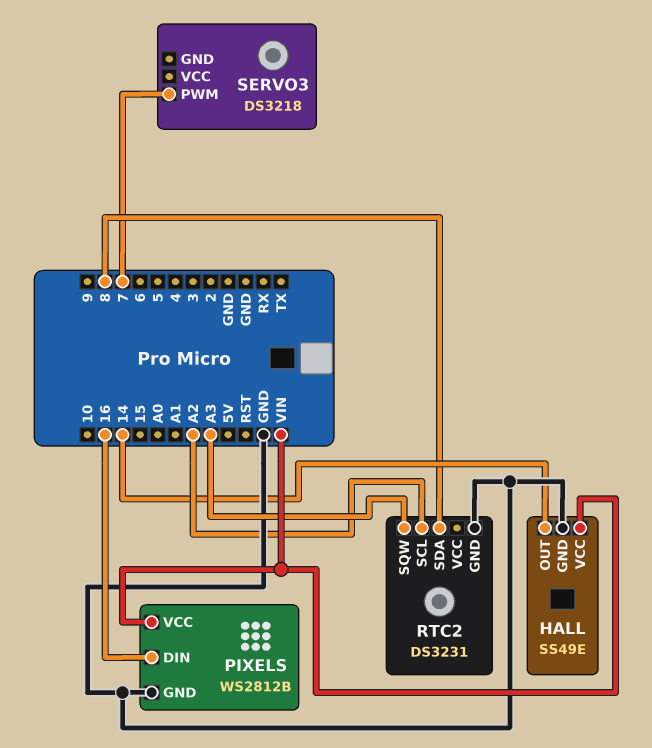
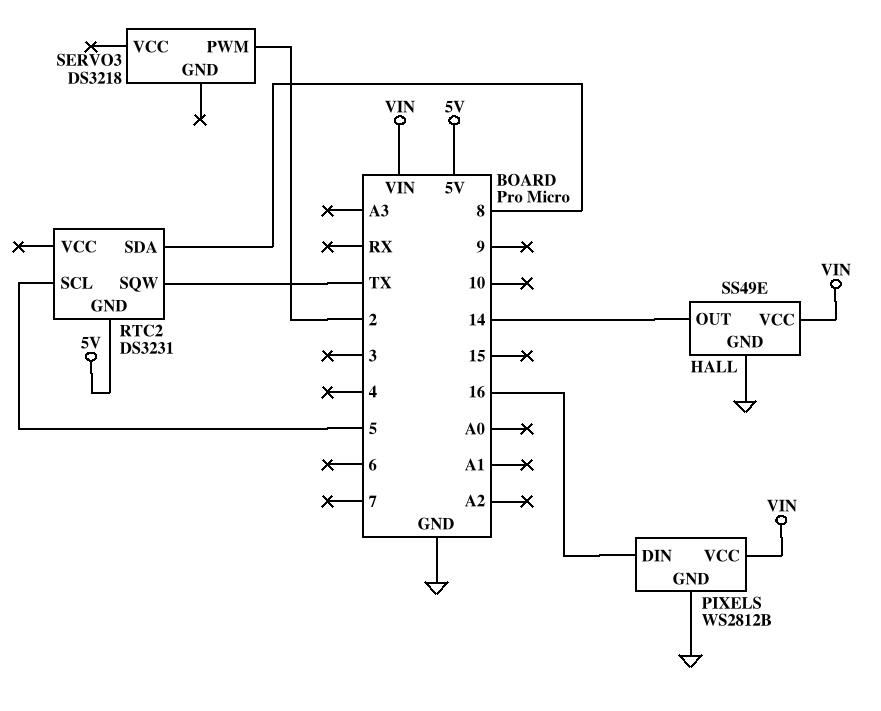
RTC2 pin GND: GND -> 5V
RTC2 pin SCL: A2 -> 5
RTC2 pin SQW: A3 -> TX
SERVO3 pin PWM: 7 -> 2

